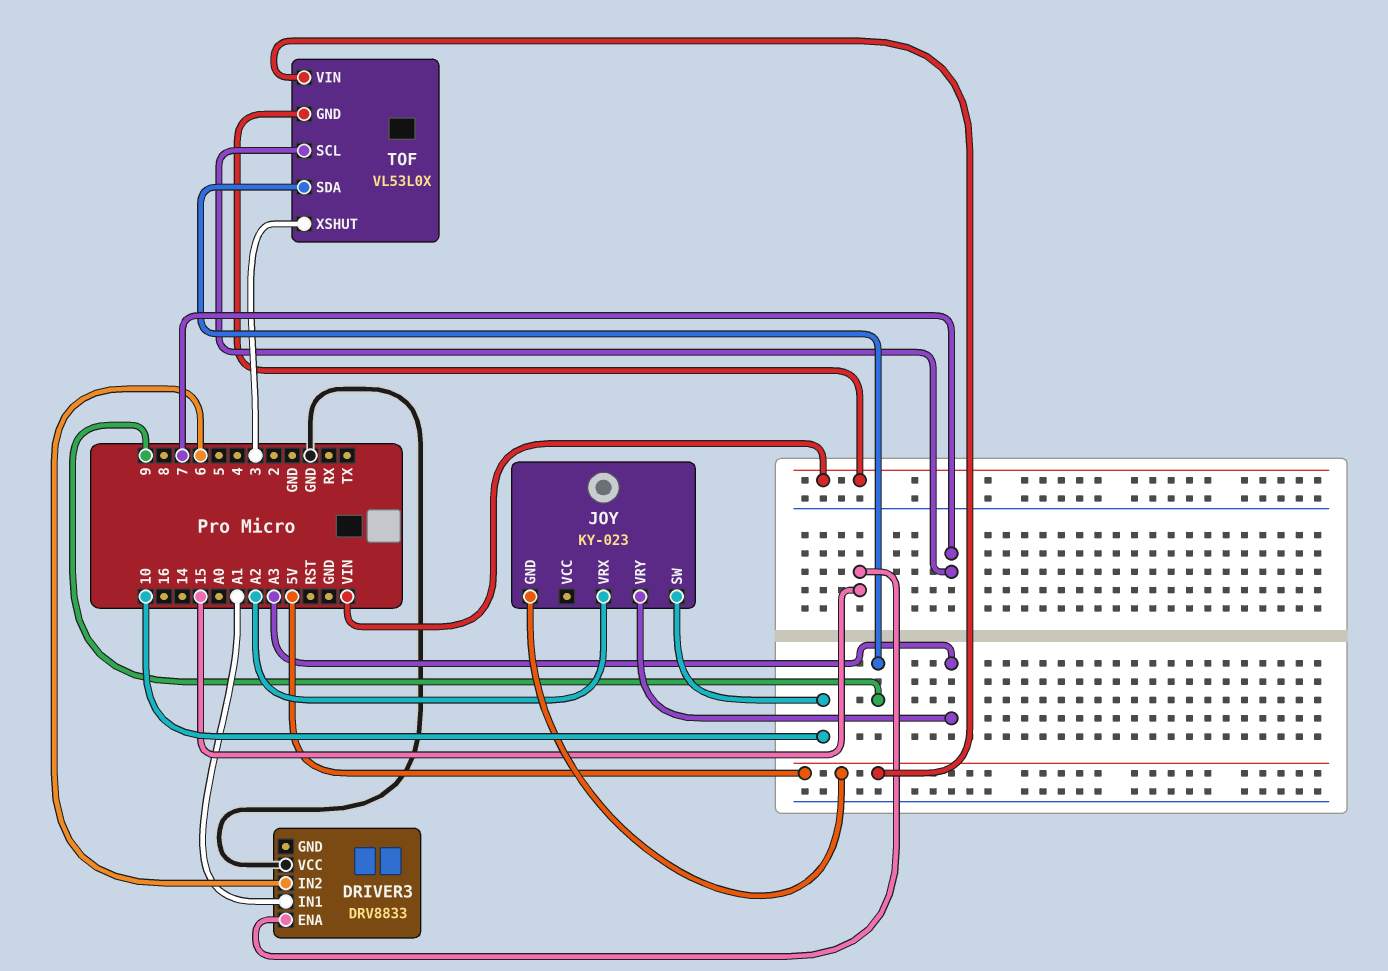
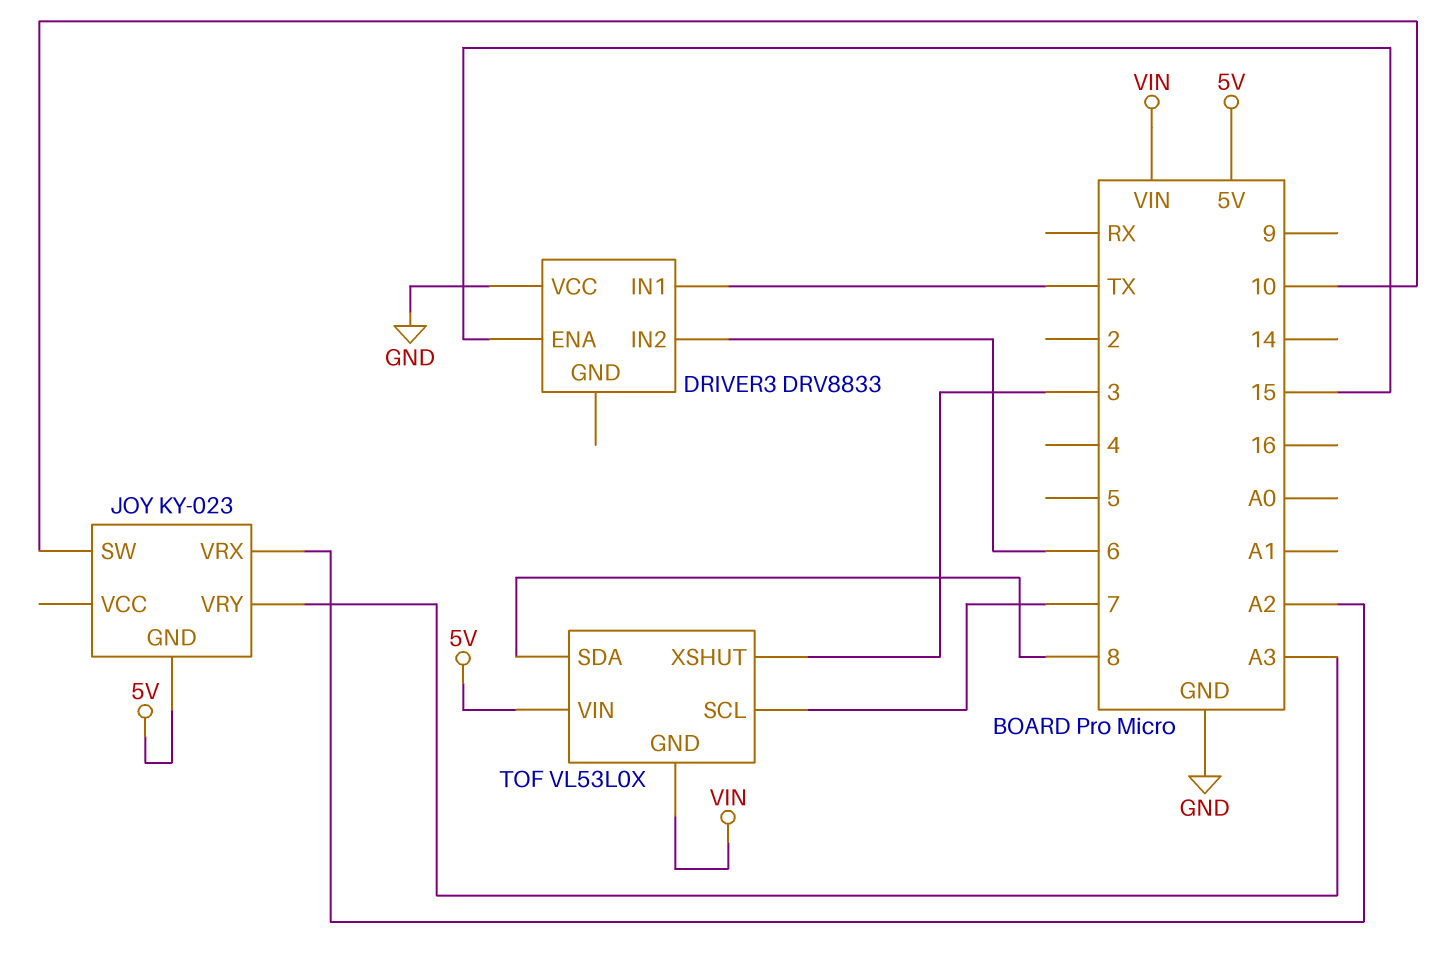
DRIVER3 pin IN1: A1 -> TX
TOF pin SDA: 9 -> 8

